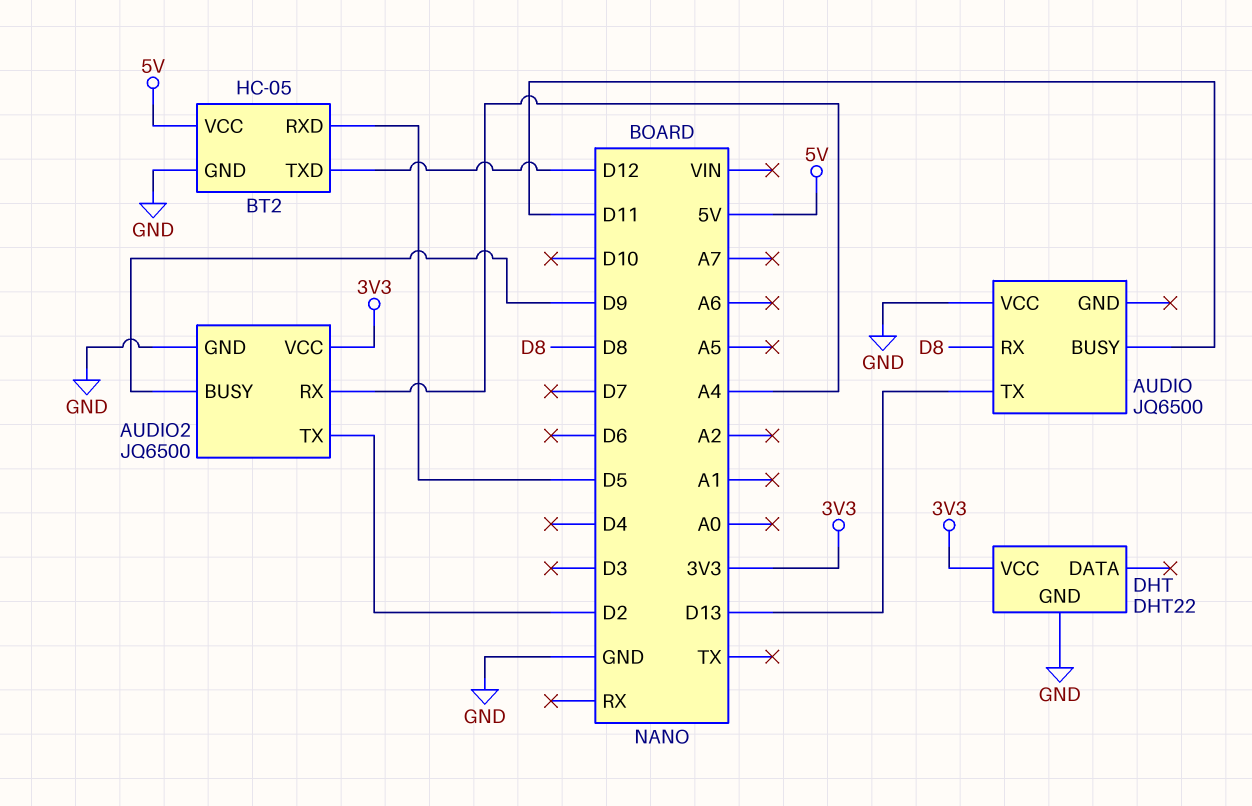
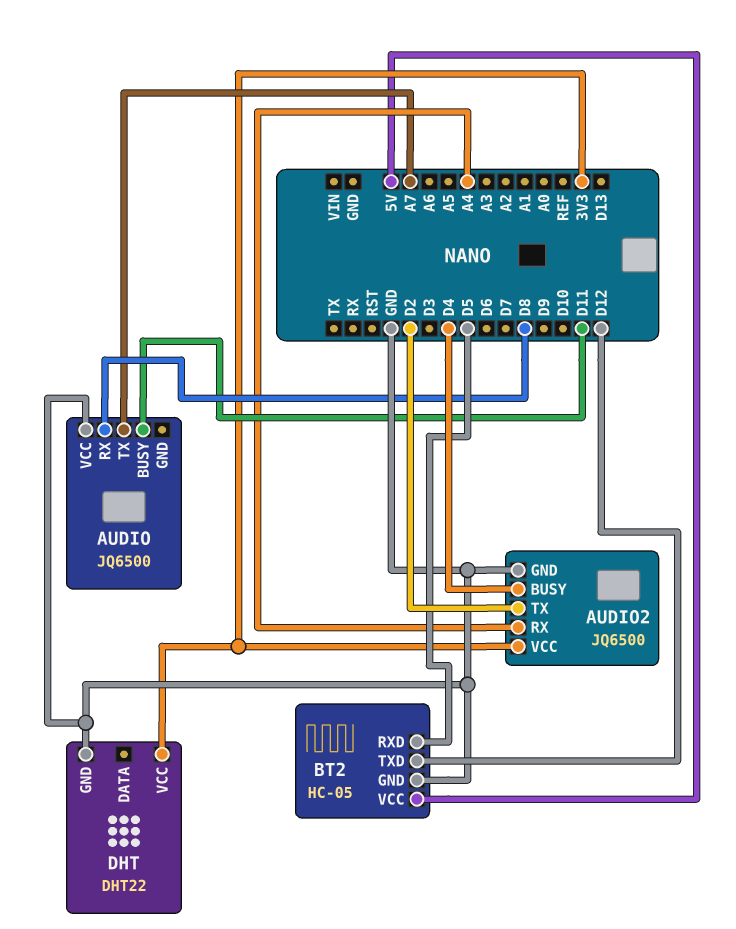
AUDIO pin TX: D13 -> A7
AUDIO2 pin BUSY: D9 -> D4

